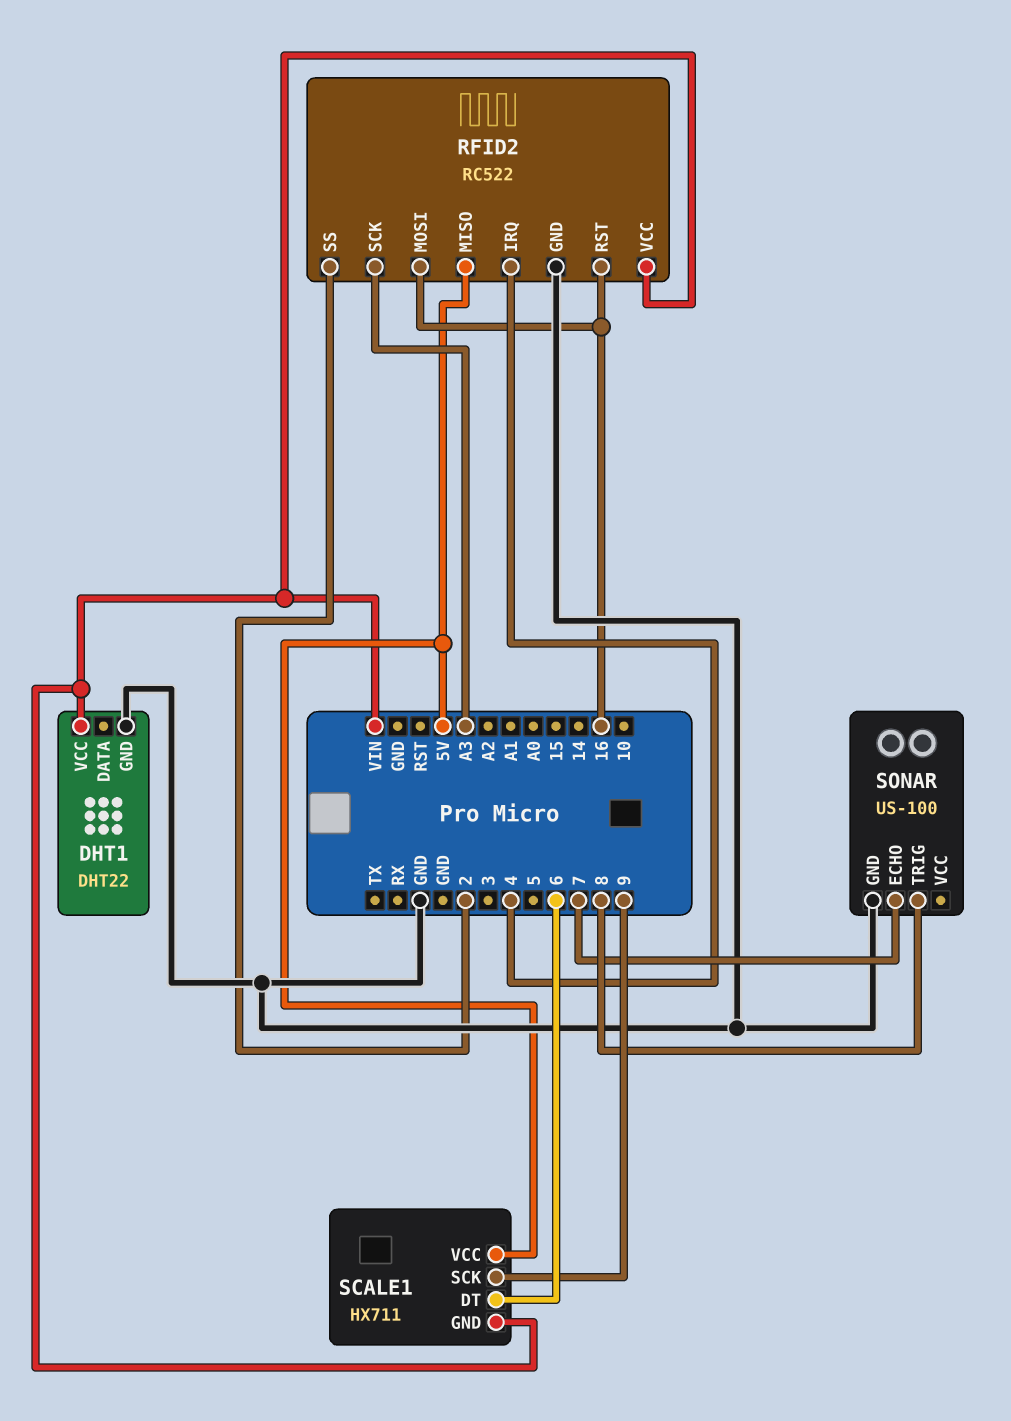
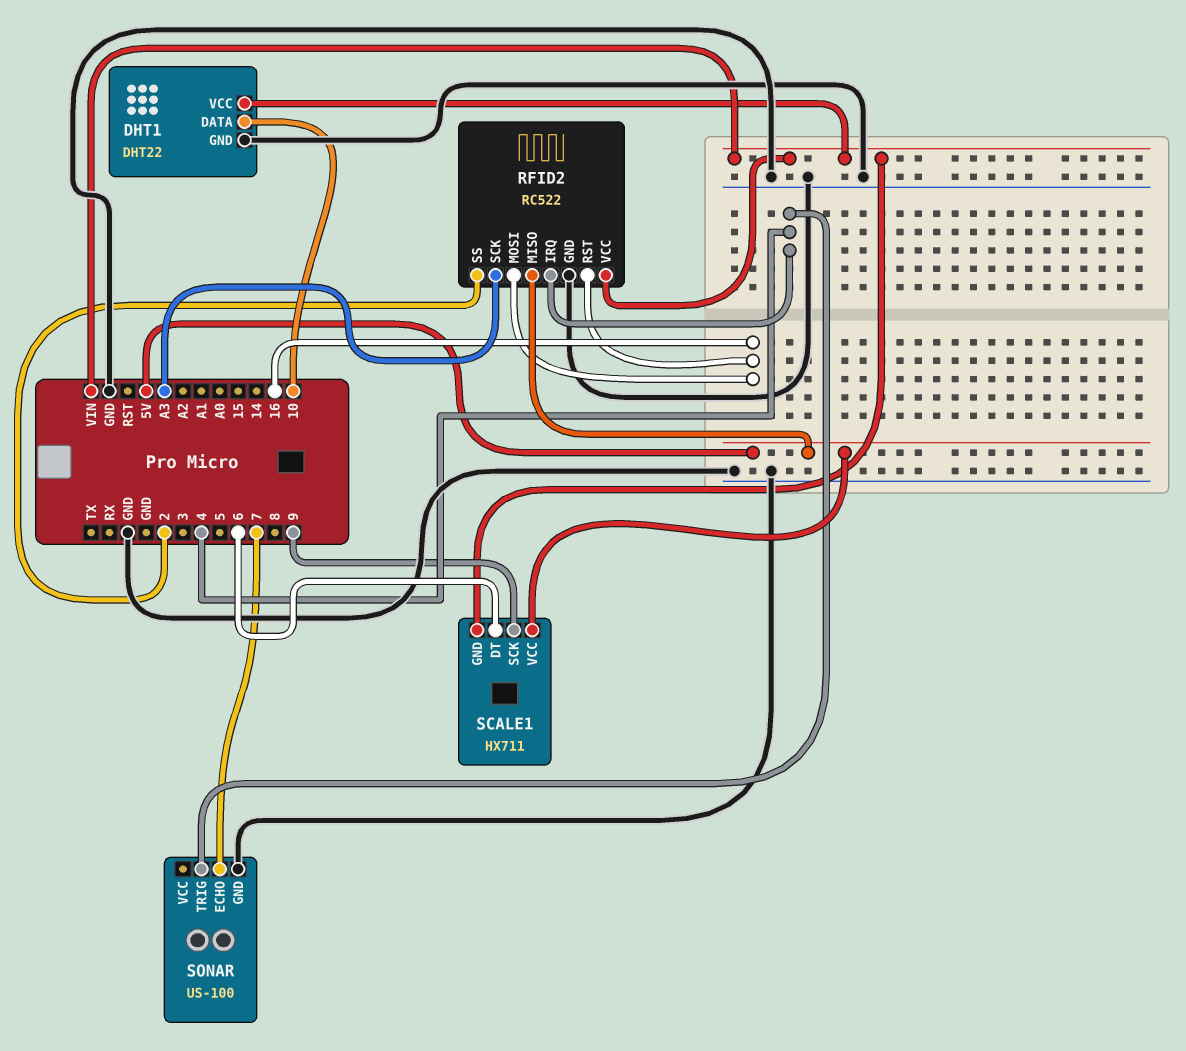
DHT1 pin DATA: none -> 10
SONAR pin TRIG: 8 -> 4

